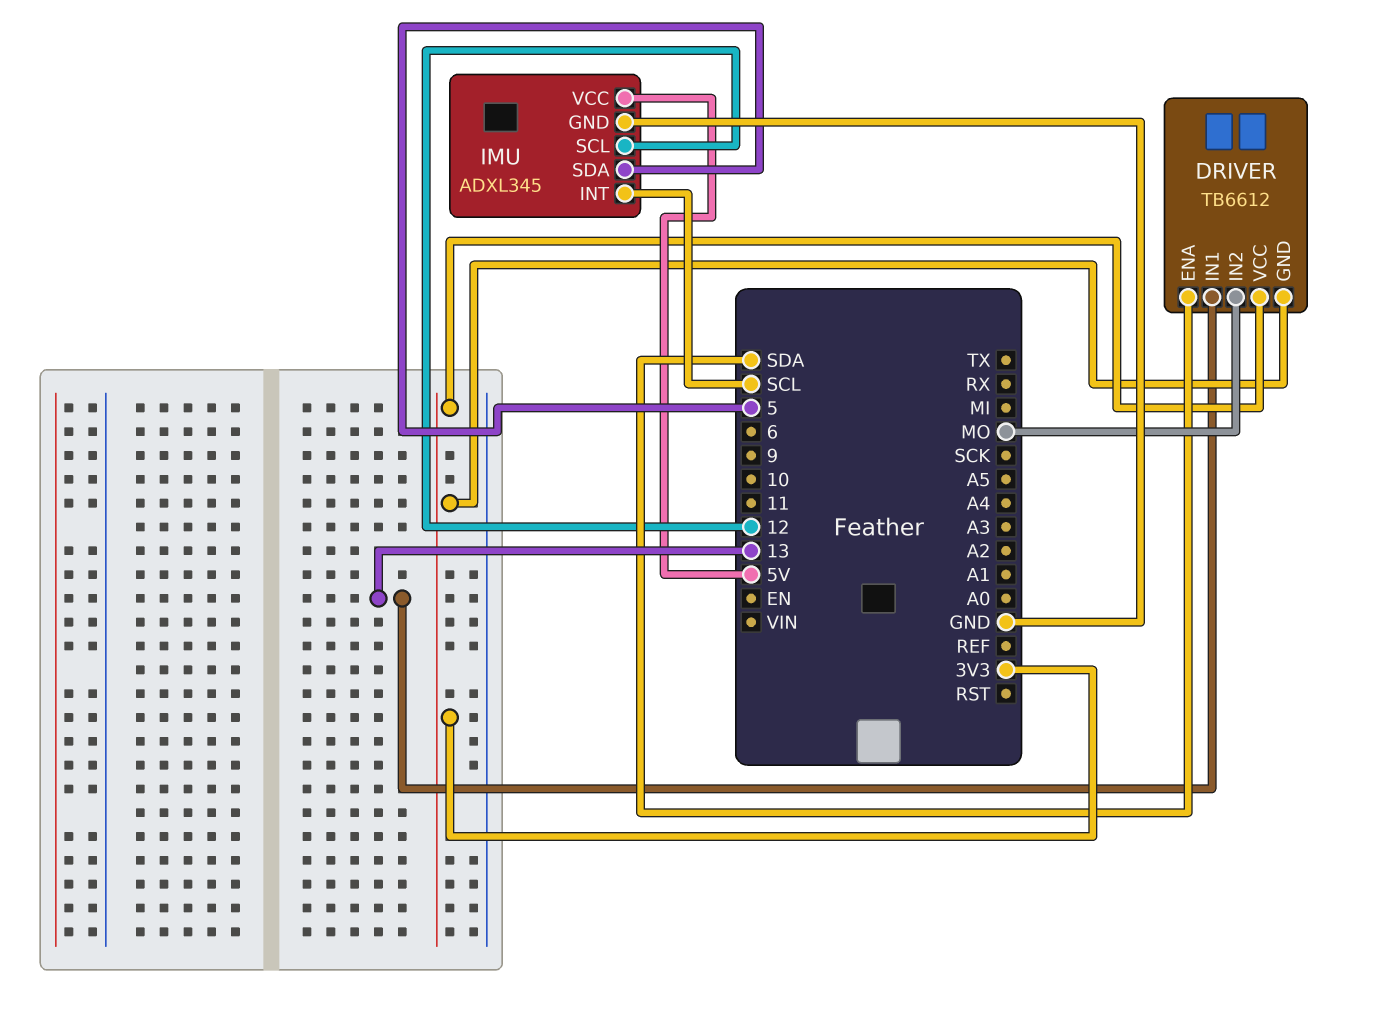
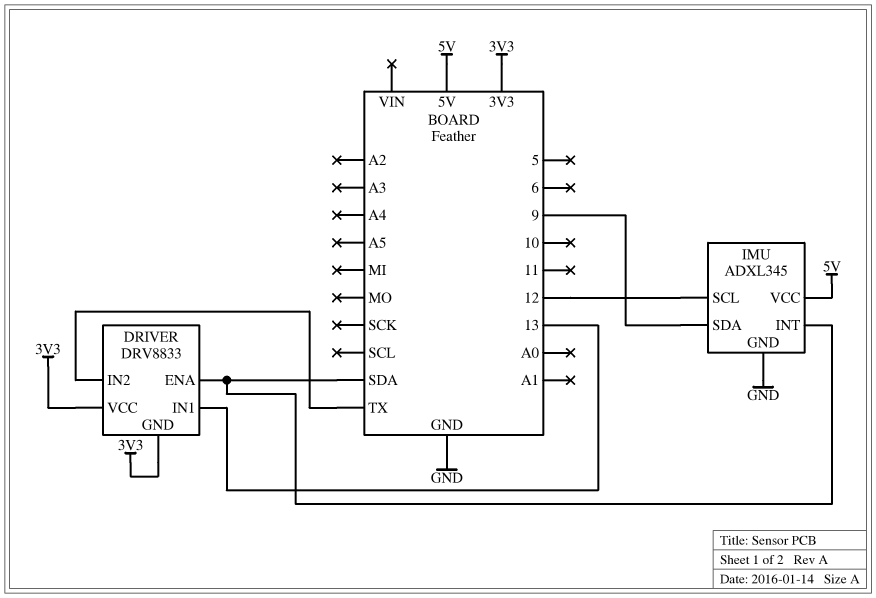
DRIVER: TB6612 -> DRV8833
DRIVER pin IN2: MO -> TX
IMU pin INT: SCL -> SDA
IMU pin SDA: 5 -> 9

